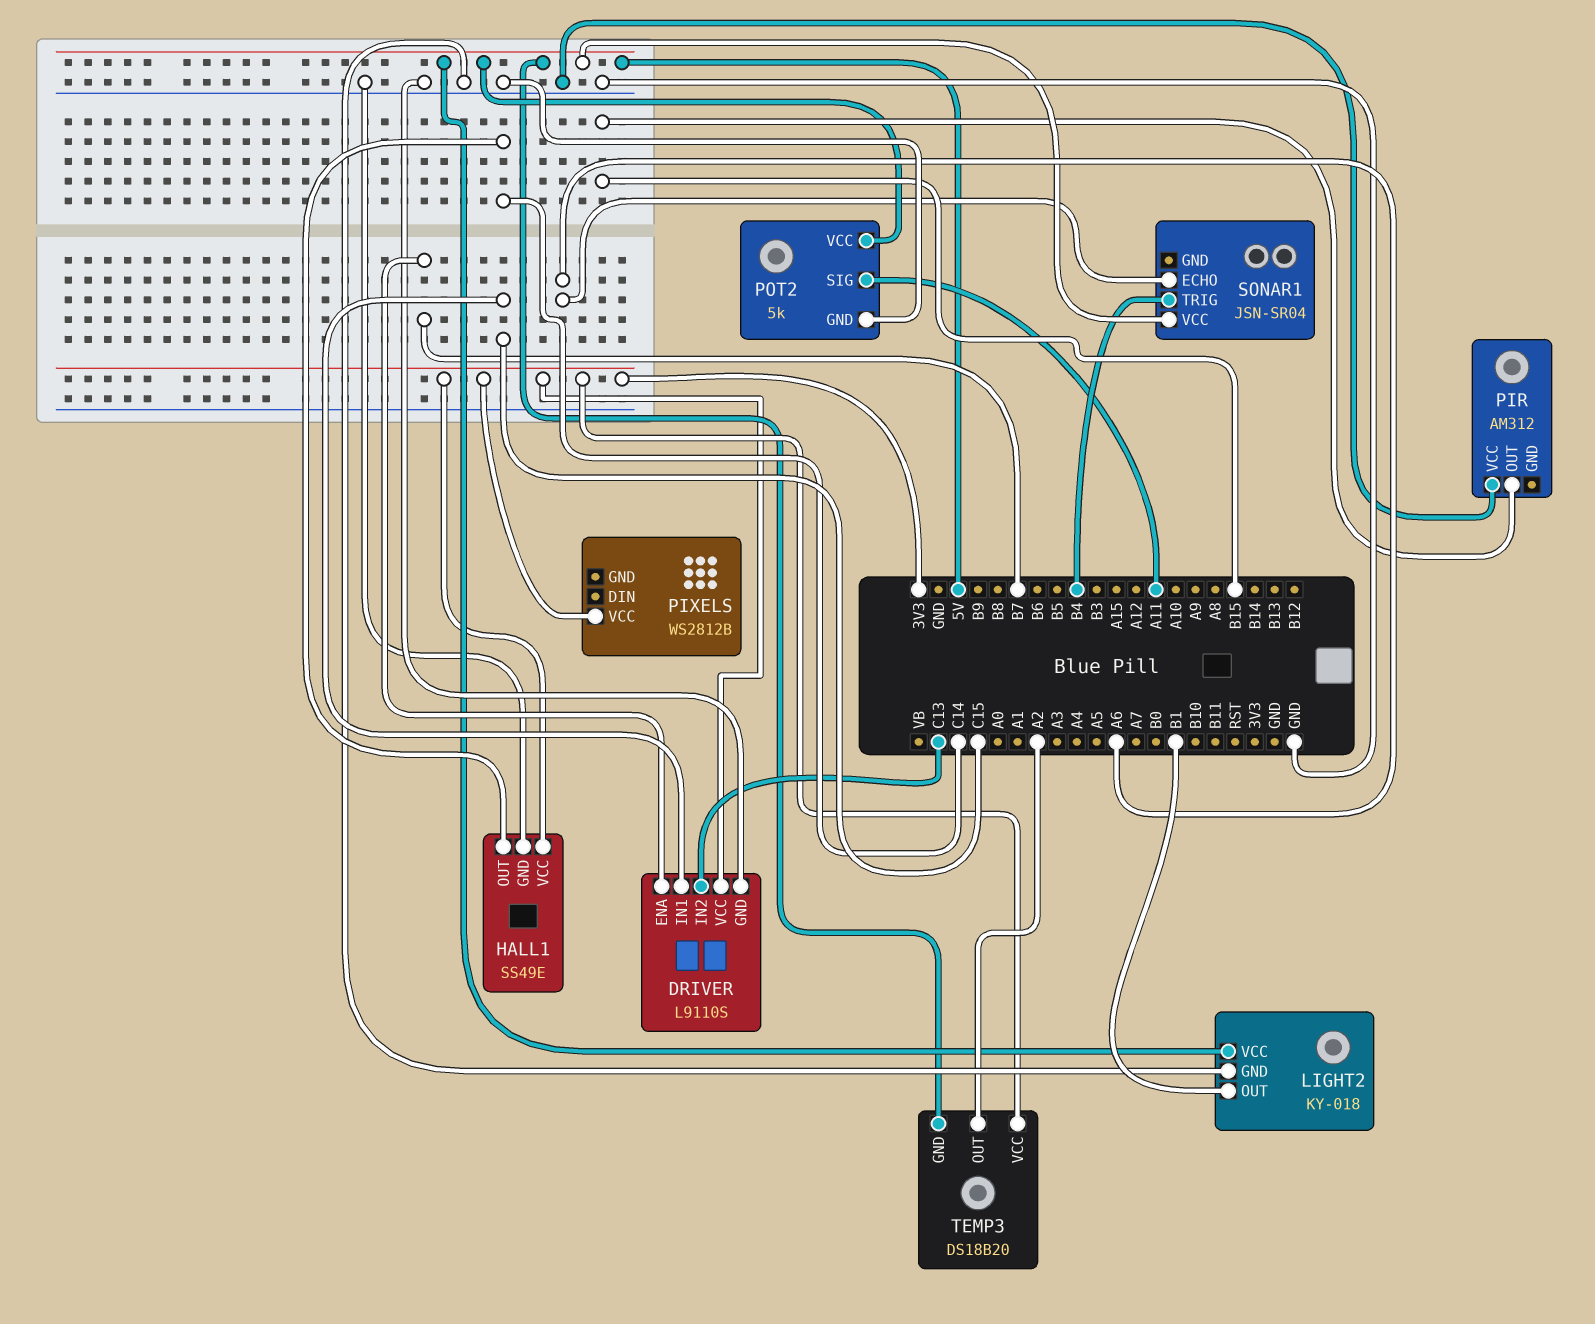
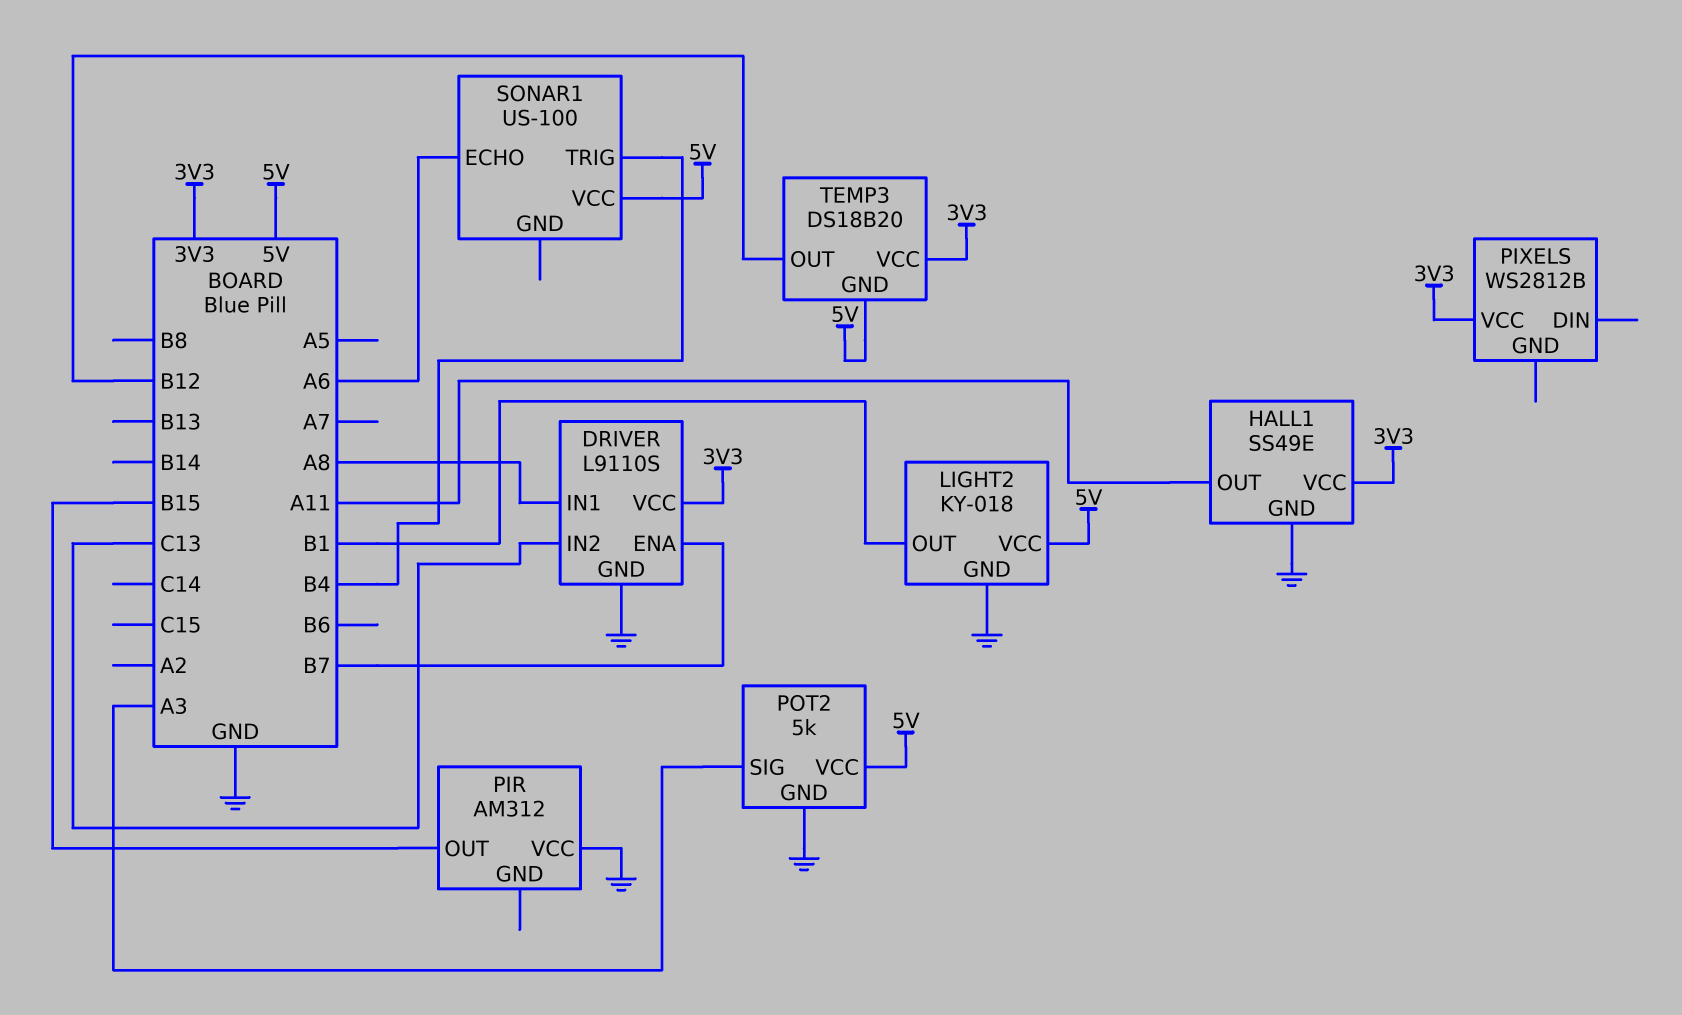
DRIVER pin IN1: C15 -> A8
HALL1 pin OUT: C14 -> A11
POT2 pin SIG: A11 -> A3
SONAR1: JSN-SR04 -> US-100
TEMP3 pin OUT: A2 -> B12

